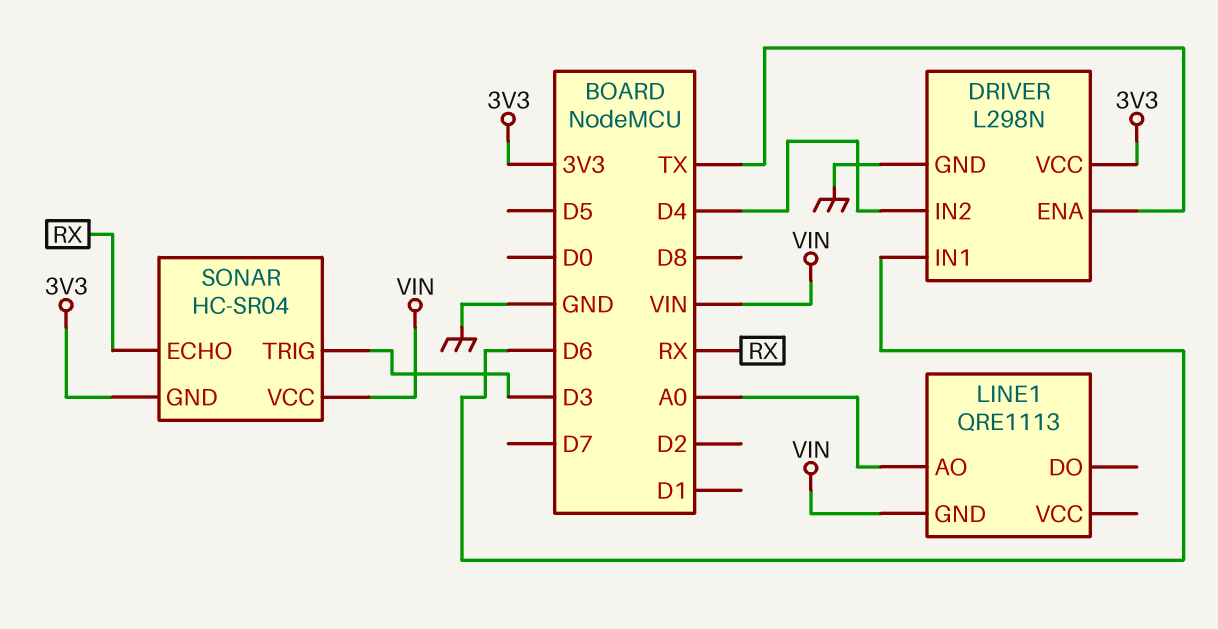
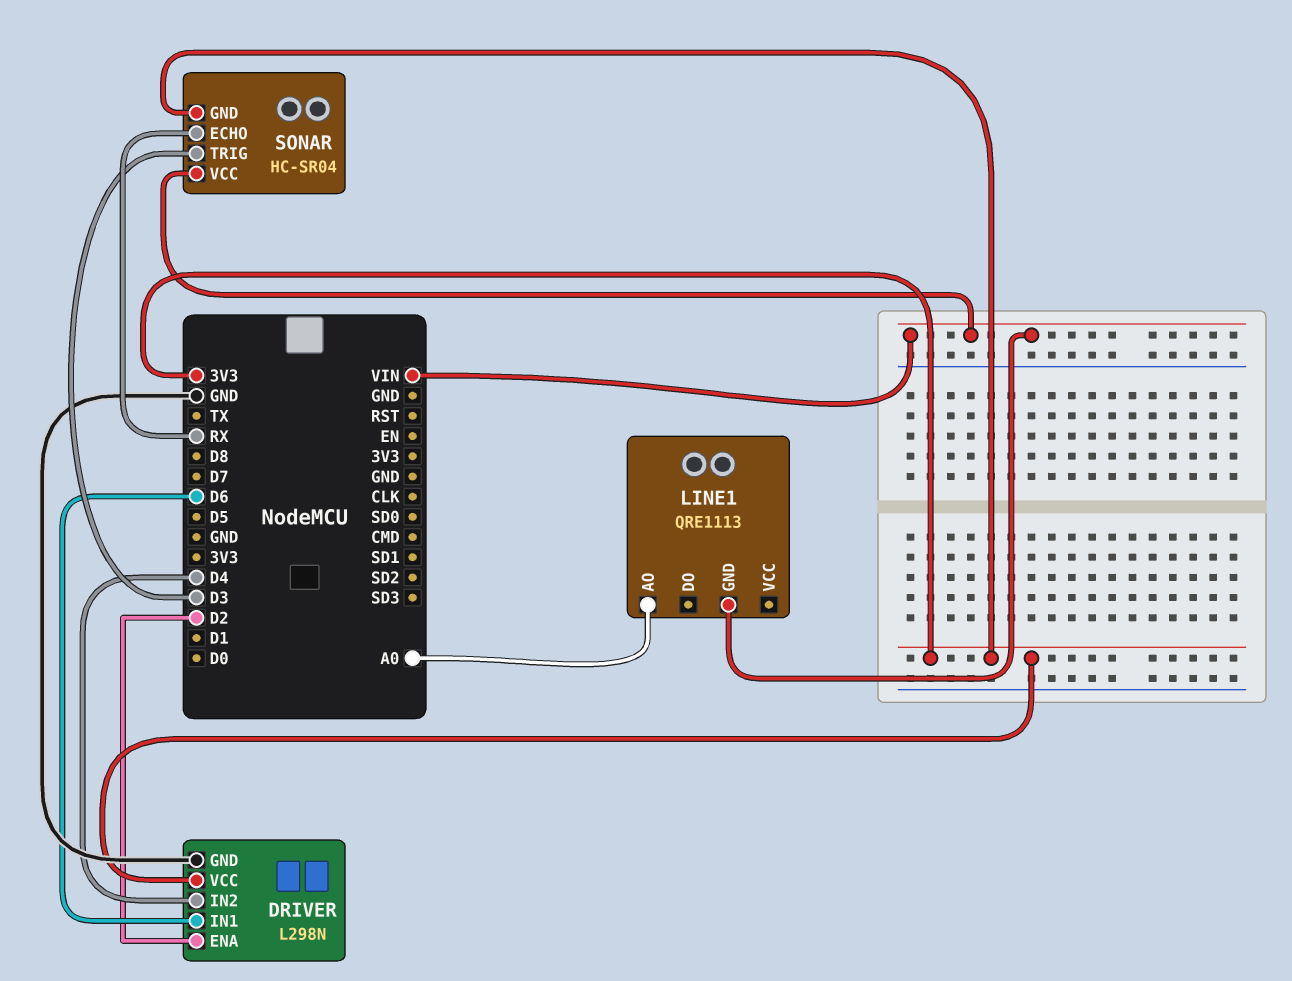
DRIVER pin ENA: TX -> D2

